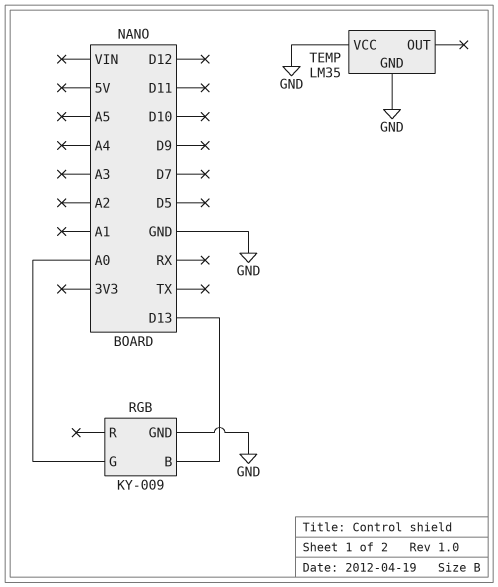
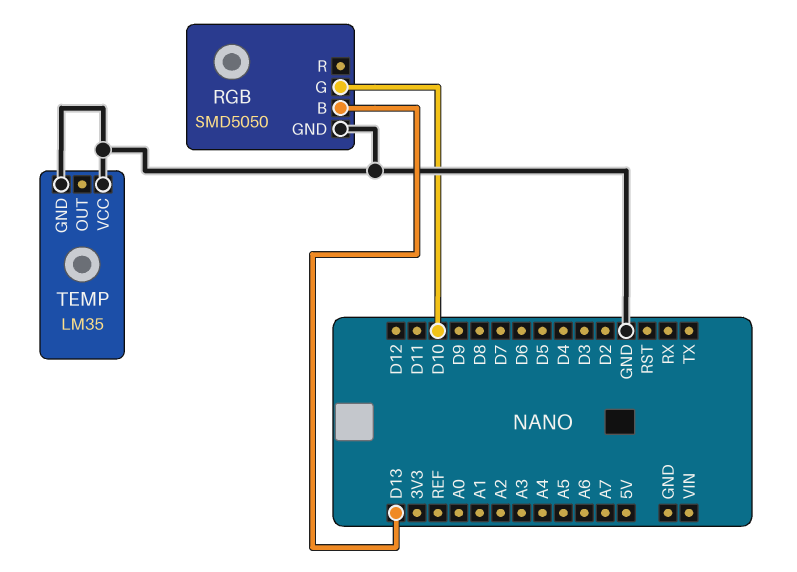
RGB: KY-009 -> SMD5050
RGB pin G: A0 -> D10

